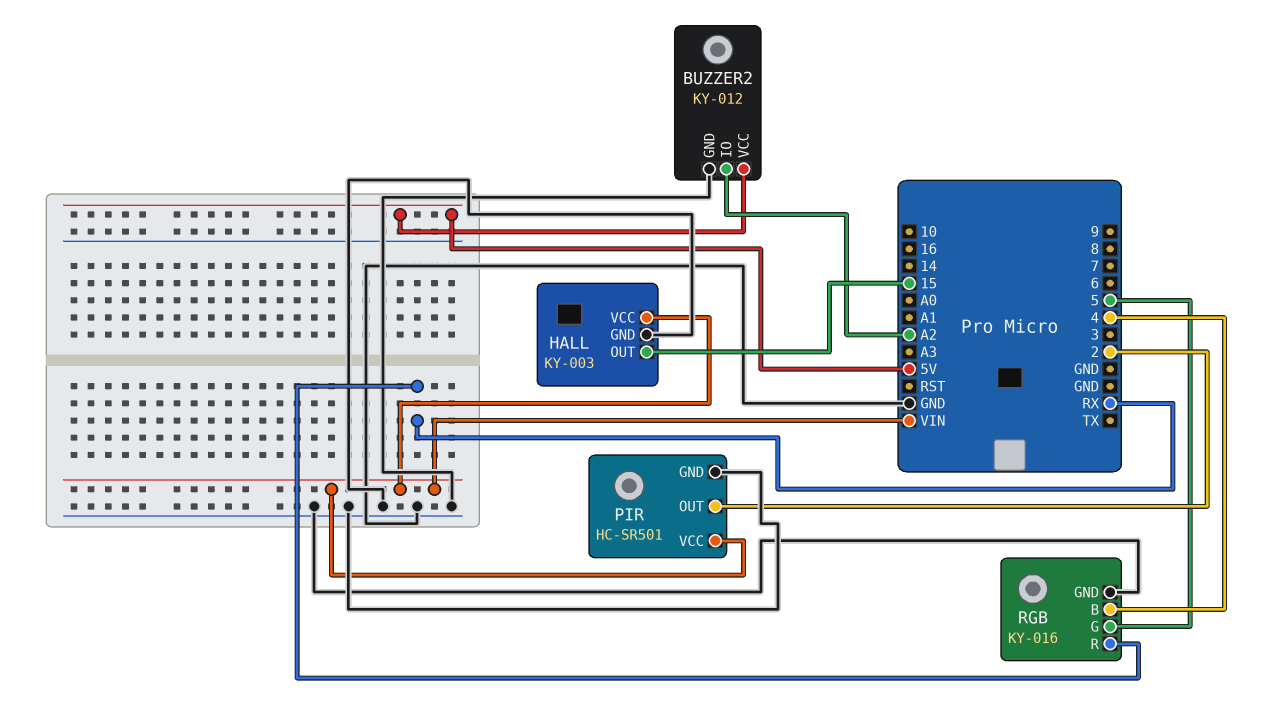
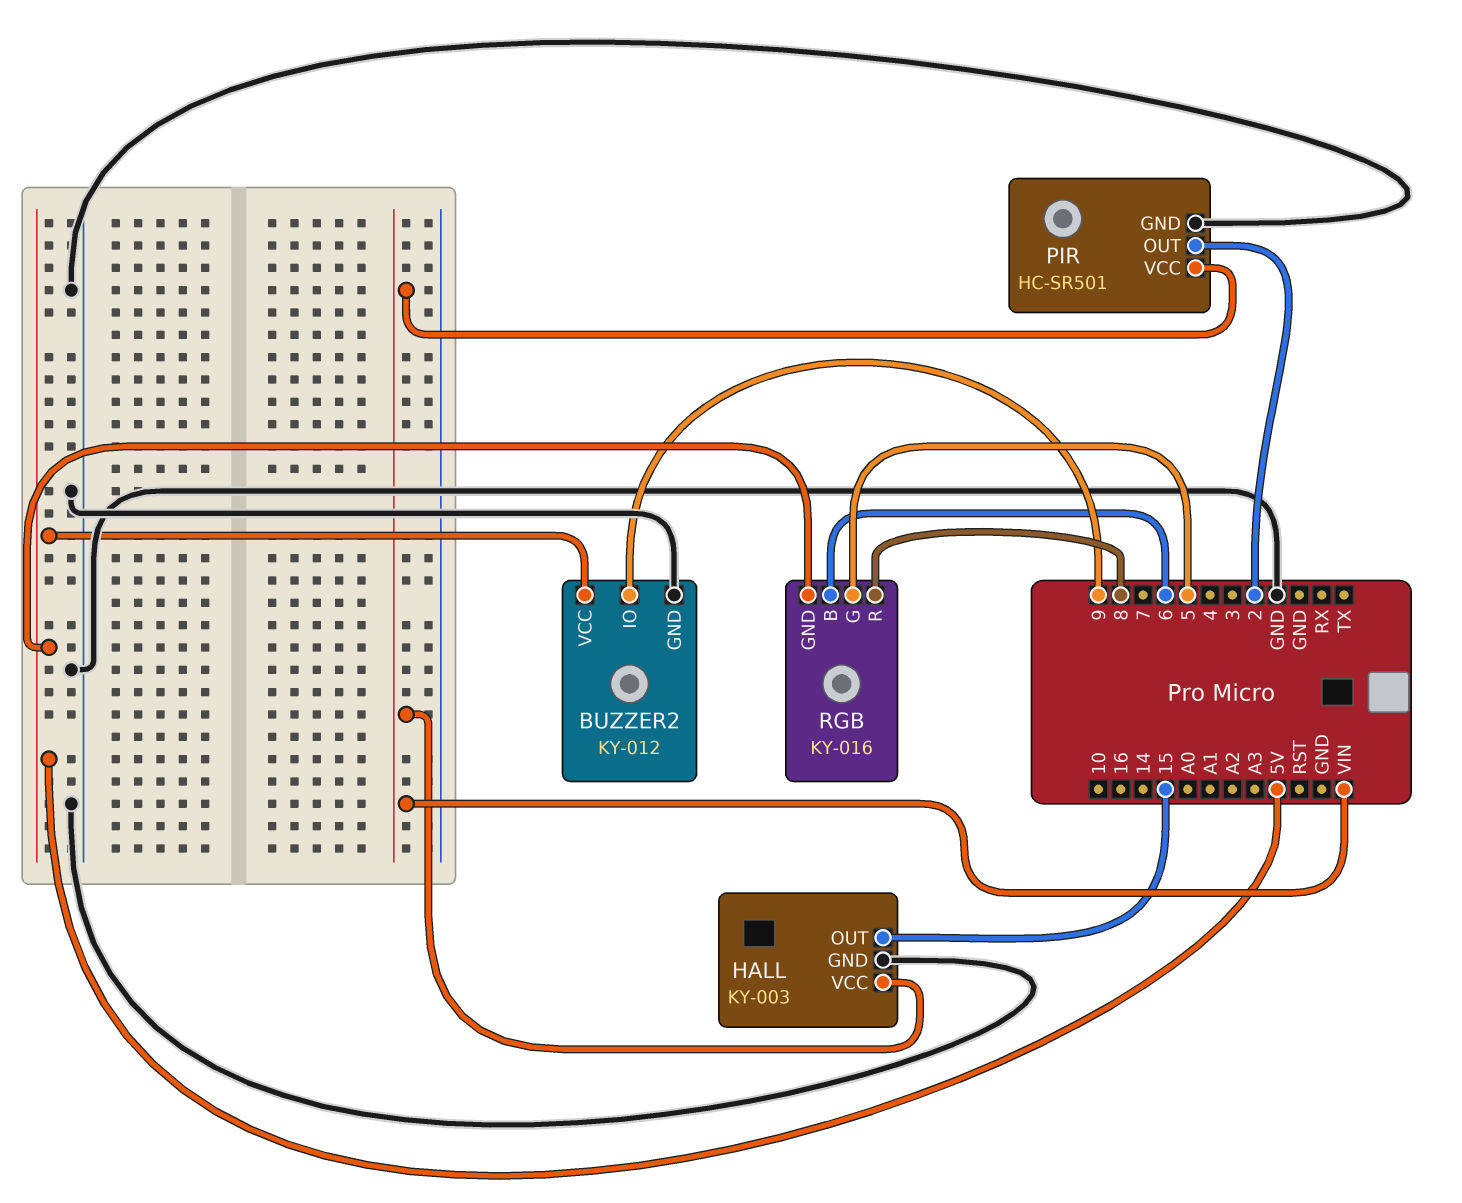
BUZZER2 pin IO: A2 -> 9
RGB pin B: 4 -> 6
RGB pin GND: GND -> 5V
RGB pin R: RX -> 8

